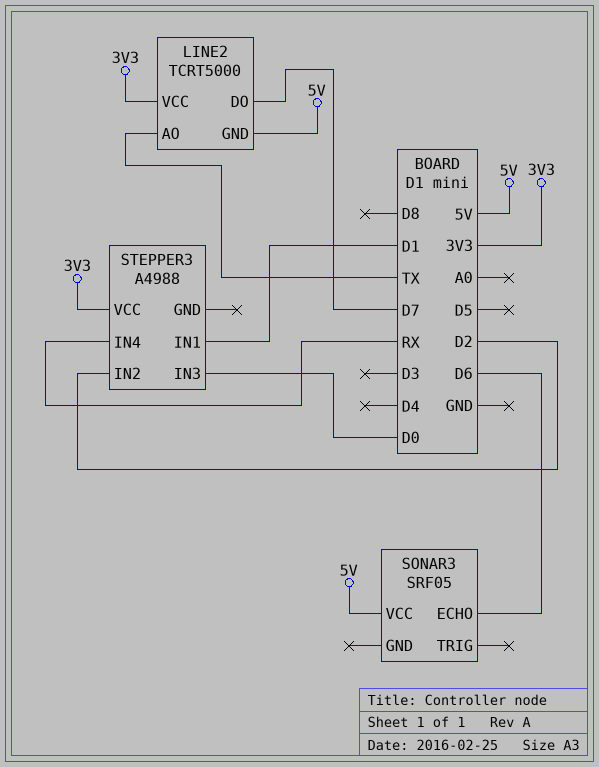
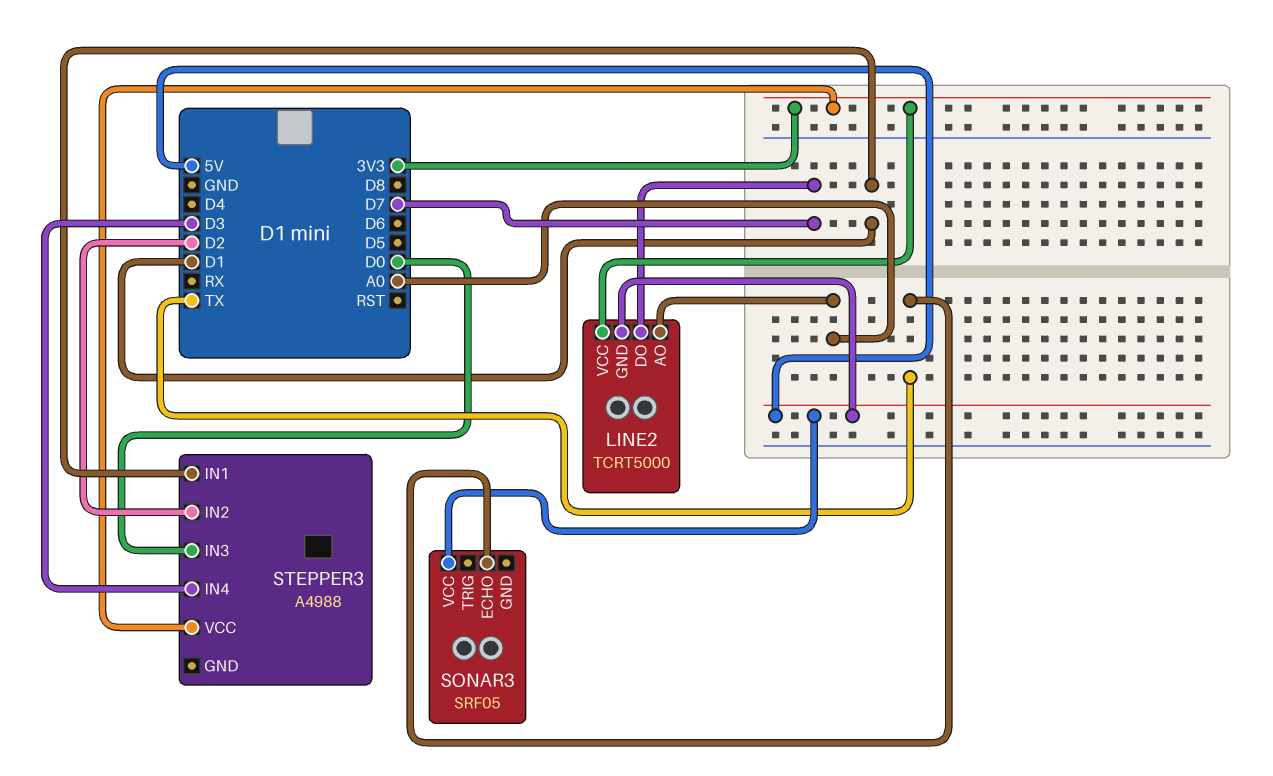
LINE2 pin AO: TX -> A0
SONAR3 pin ECHO: D6 -> TX
STEPPER3 pin IN4: RX -> D3

